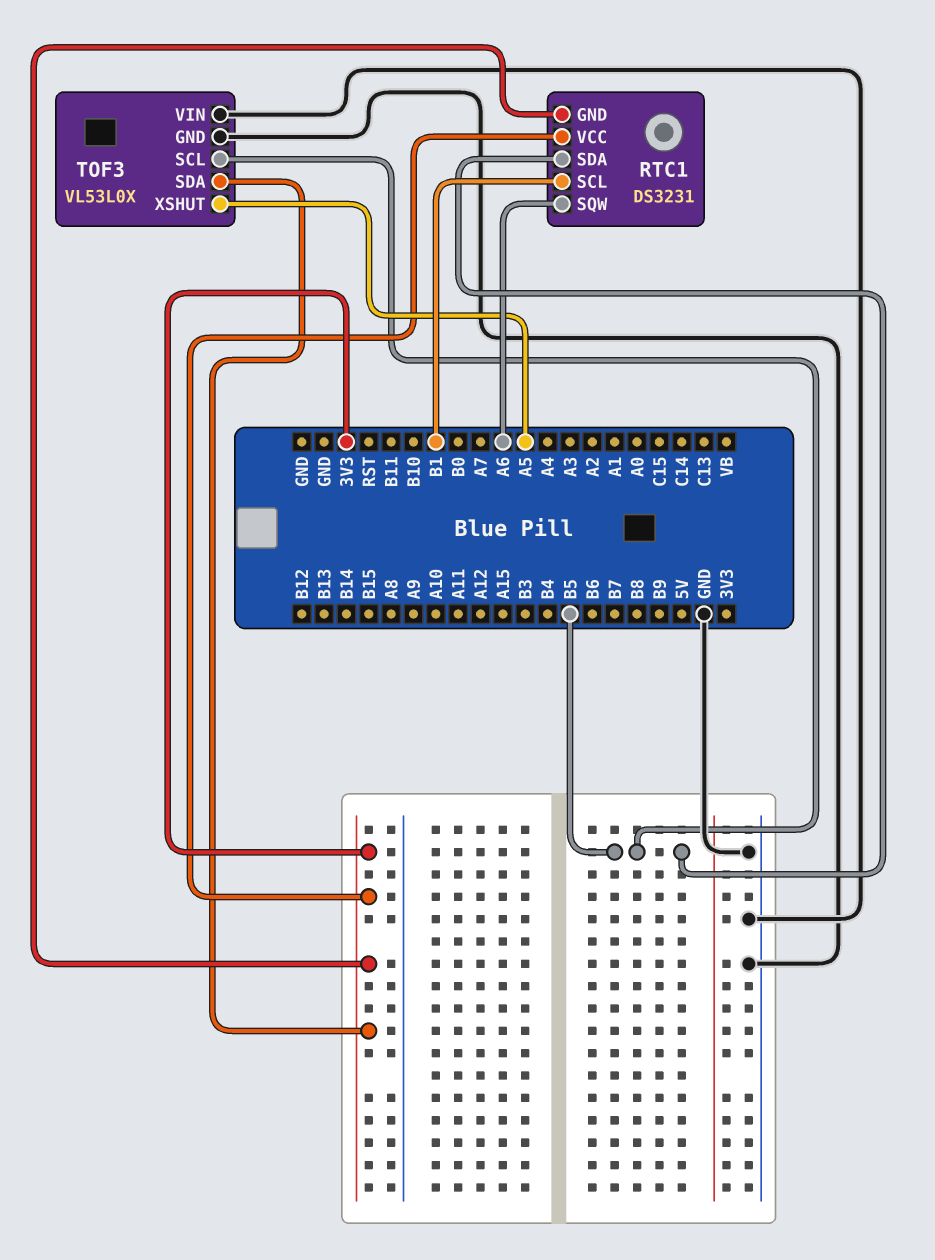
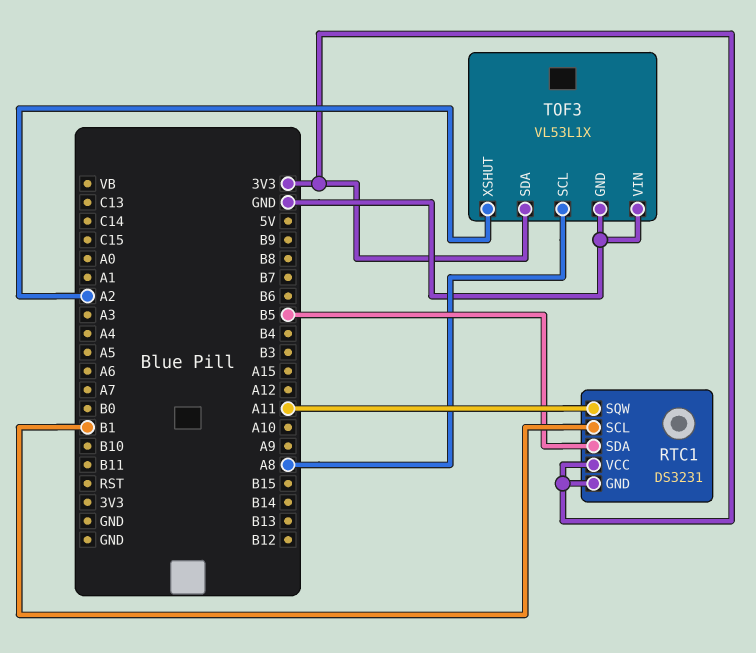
RTC1 pin SQW: A6 -> A11
TOF3: VL53L0X -> VL53L1X
TOF3 pin SCL: B5 -> A8
TOF3 pin XSHUT: A5 -> A2

